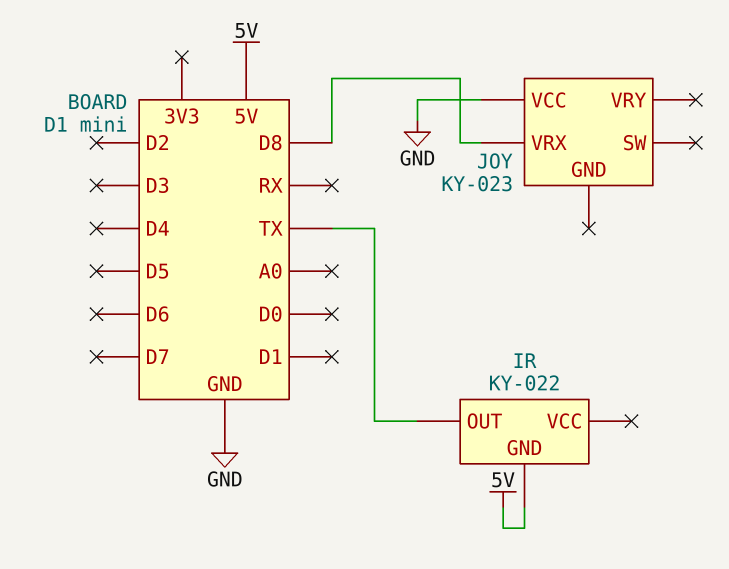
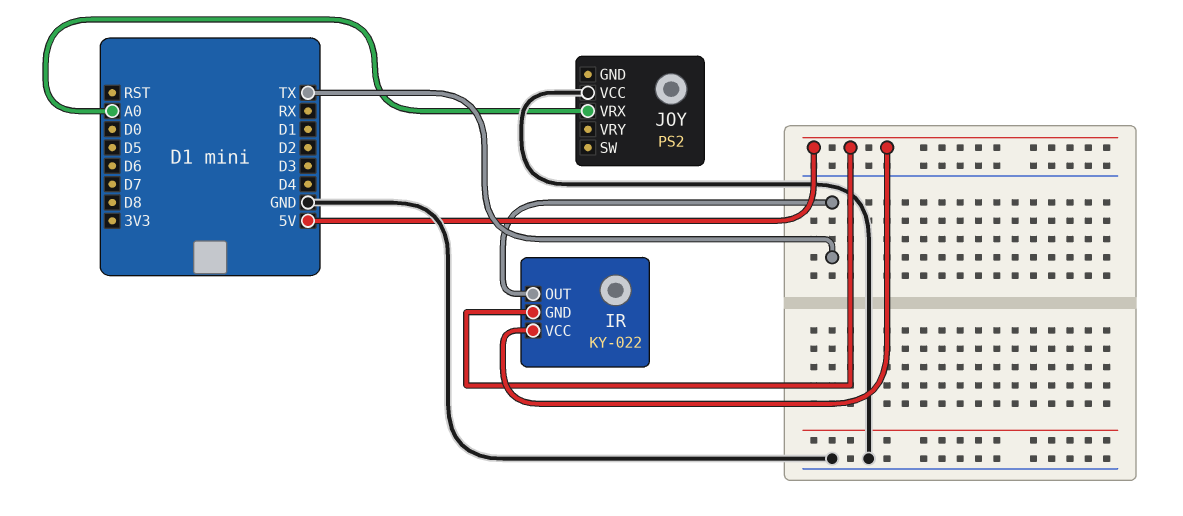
IR pin VCC: none -> 5V
JOY: KY-023 -> PS2
JOY pin VRX: D8 -> A0

